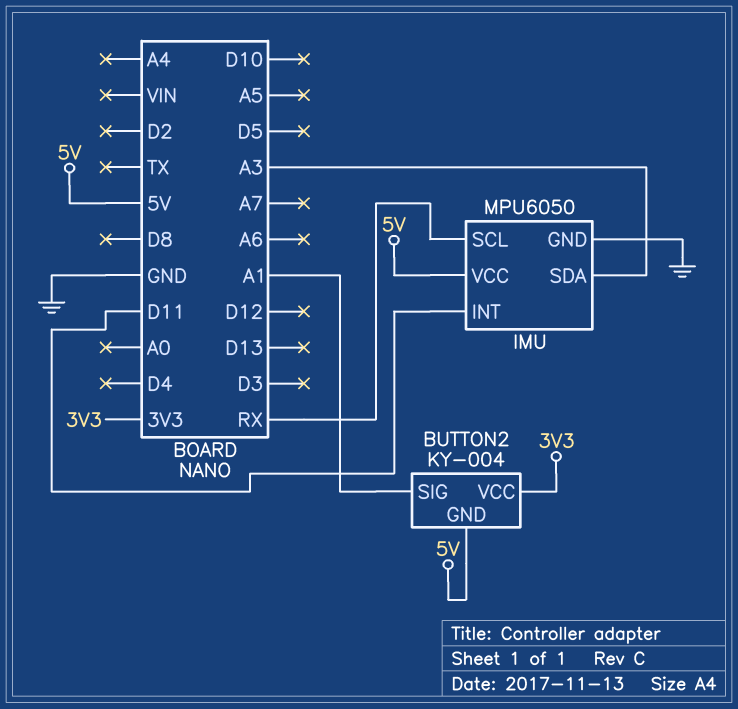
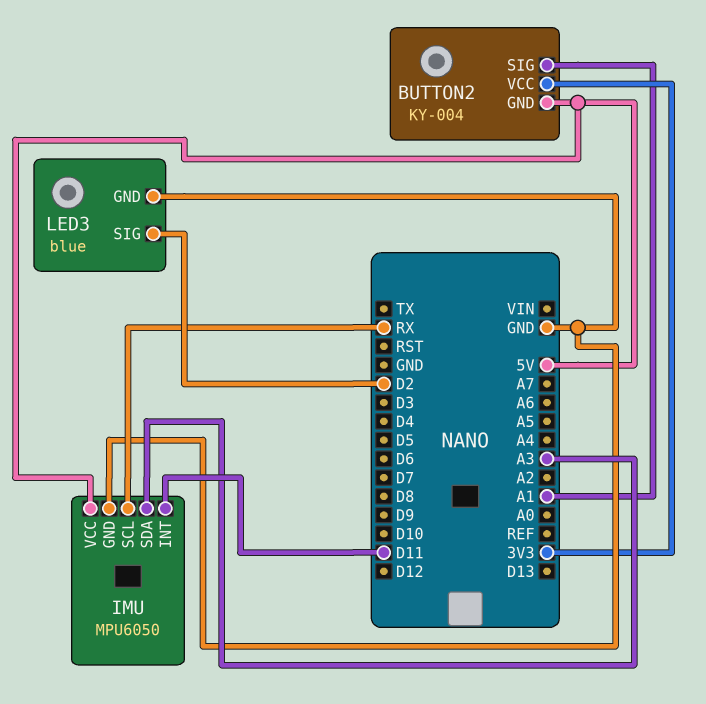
LED3: none -> blue
LED3 pin GND: none -> GND
LED3 pin SIG: none -> D2

